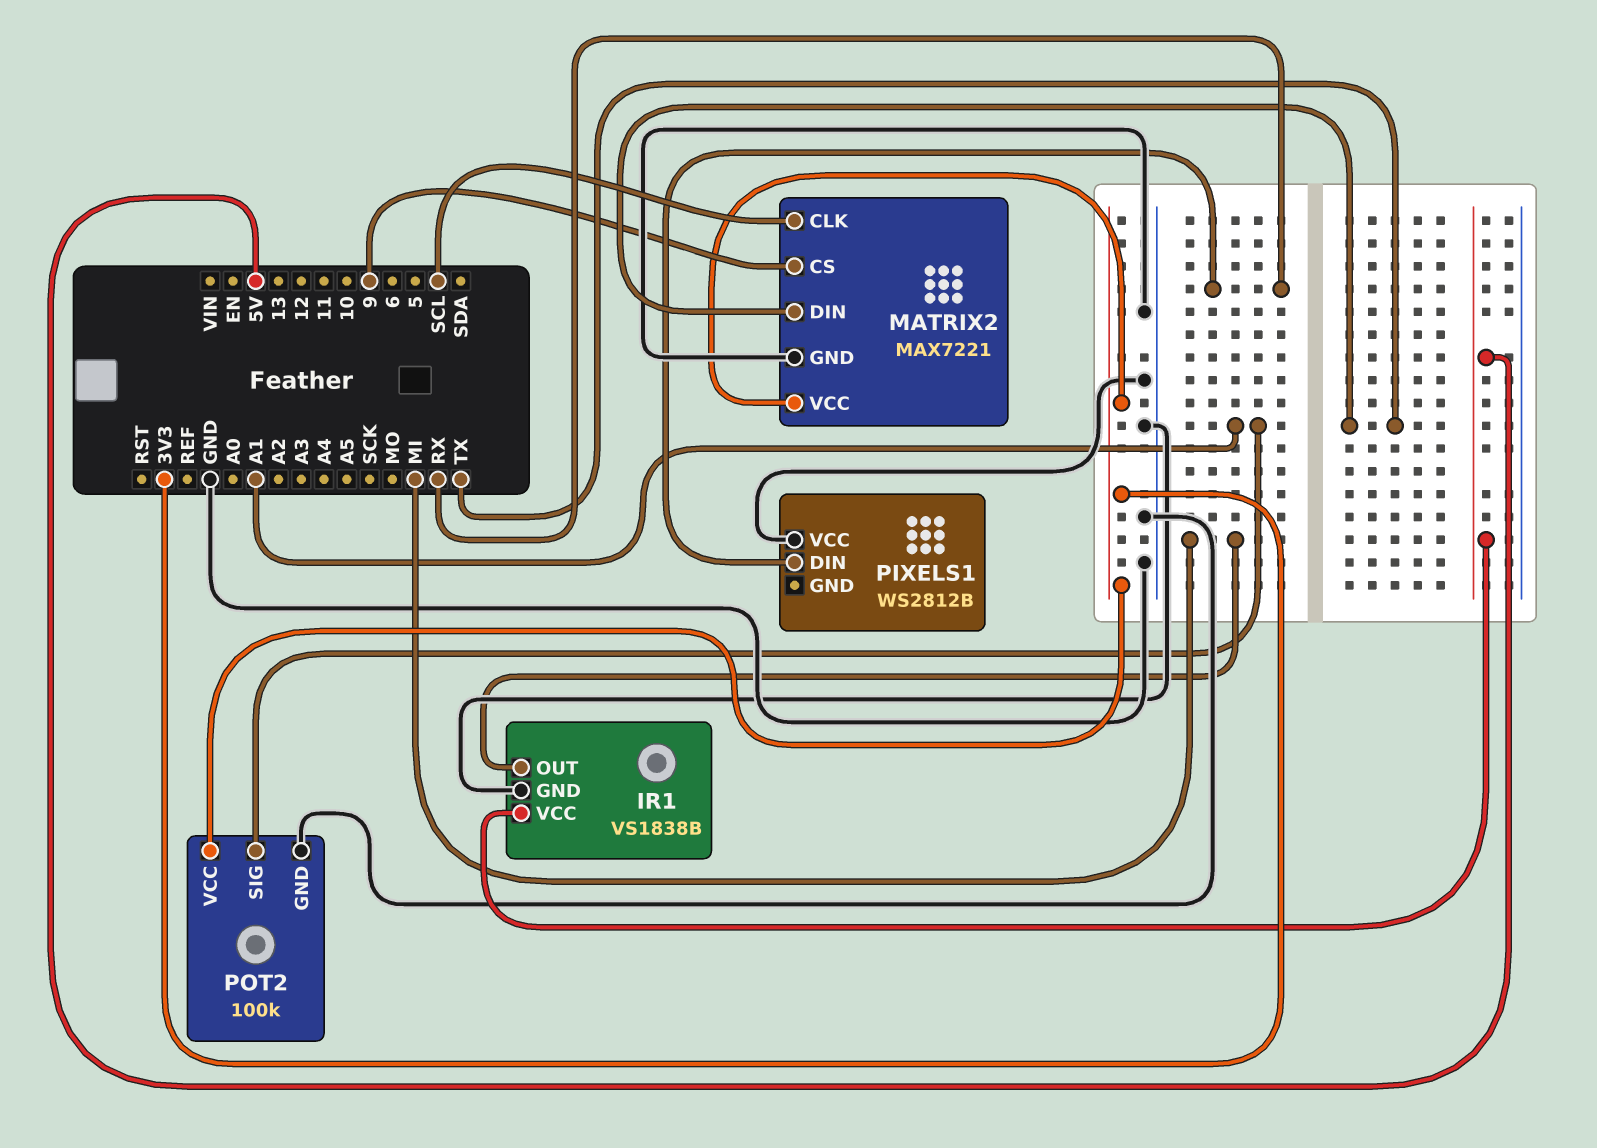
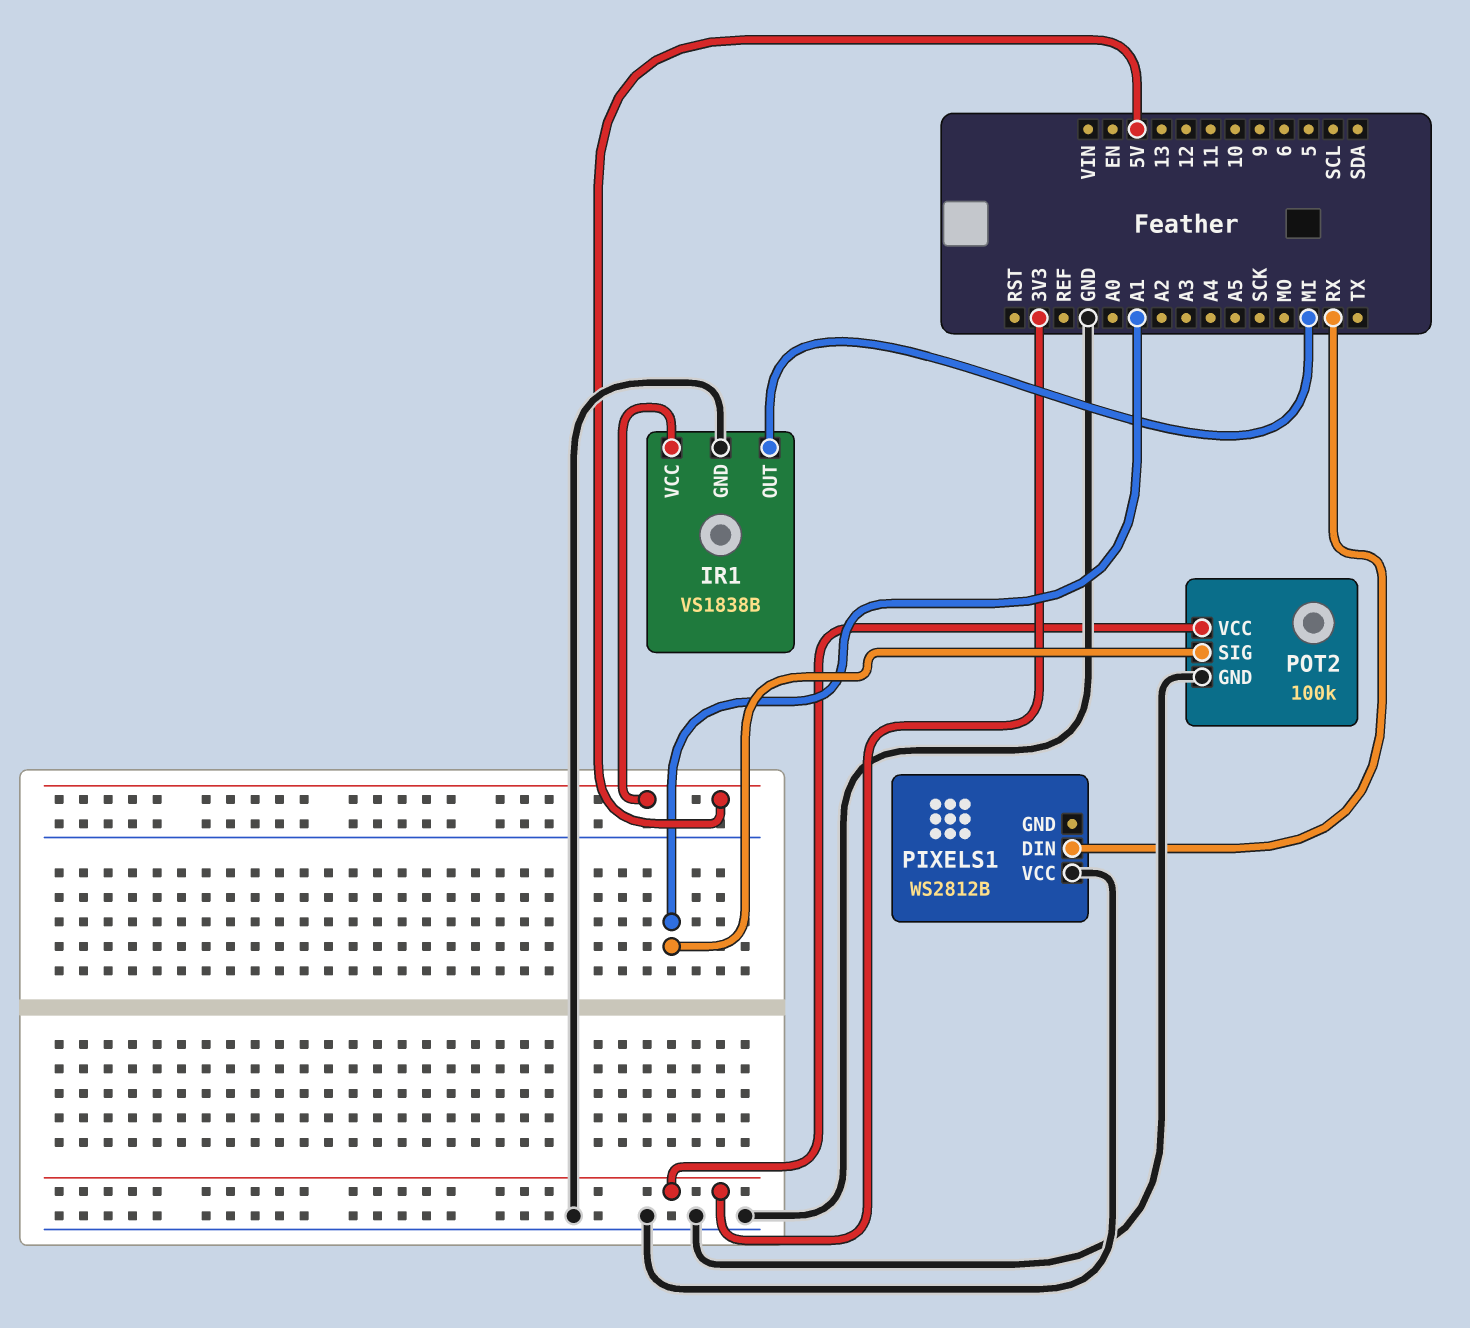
MATRIX2: MAX7221 -> none
MATRIX2 pin CLK: SCL -> none
MATRIX2 pin CS: 9 -> none
MATRIX2 pin DIN: TX -> none
MATRIX2 pin GND: GND -> none
MATRIX2 pin VCC: 3V3 -> none

